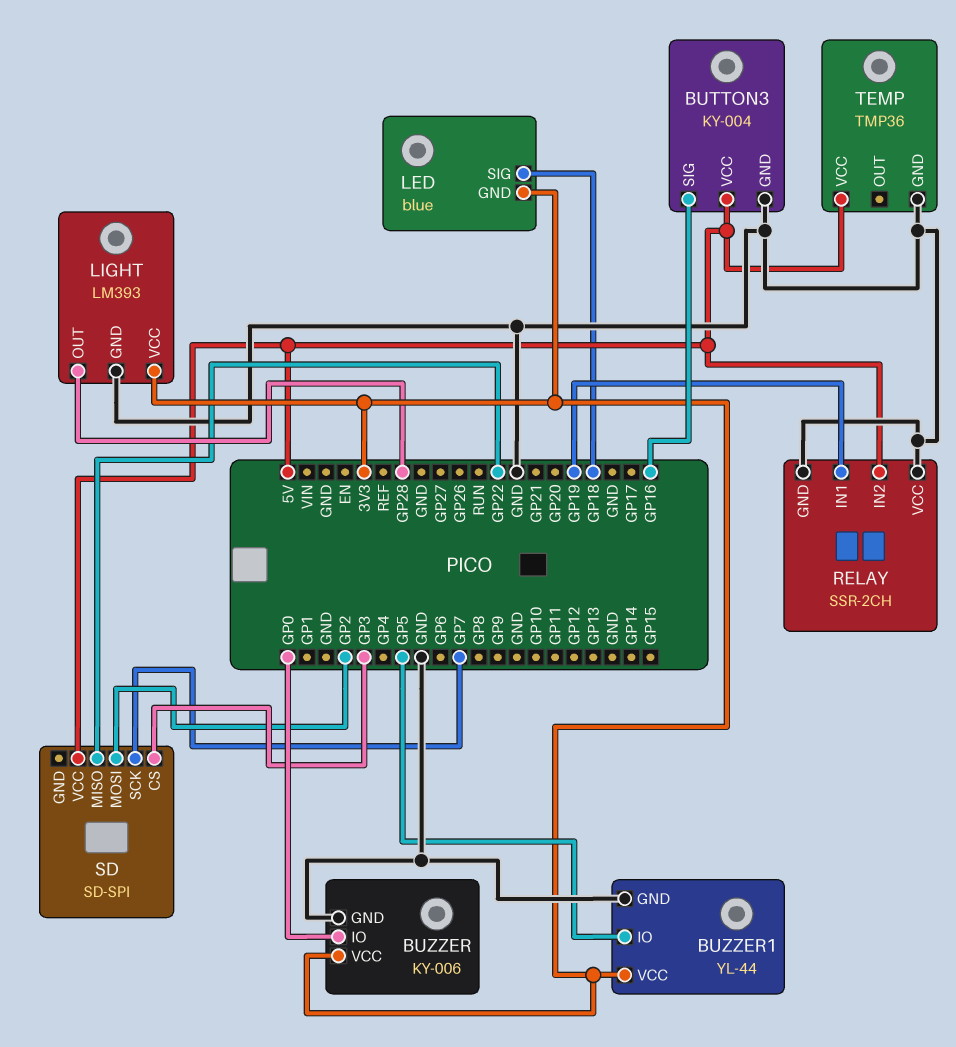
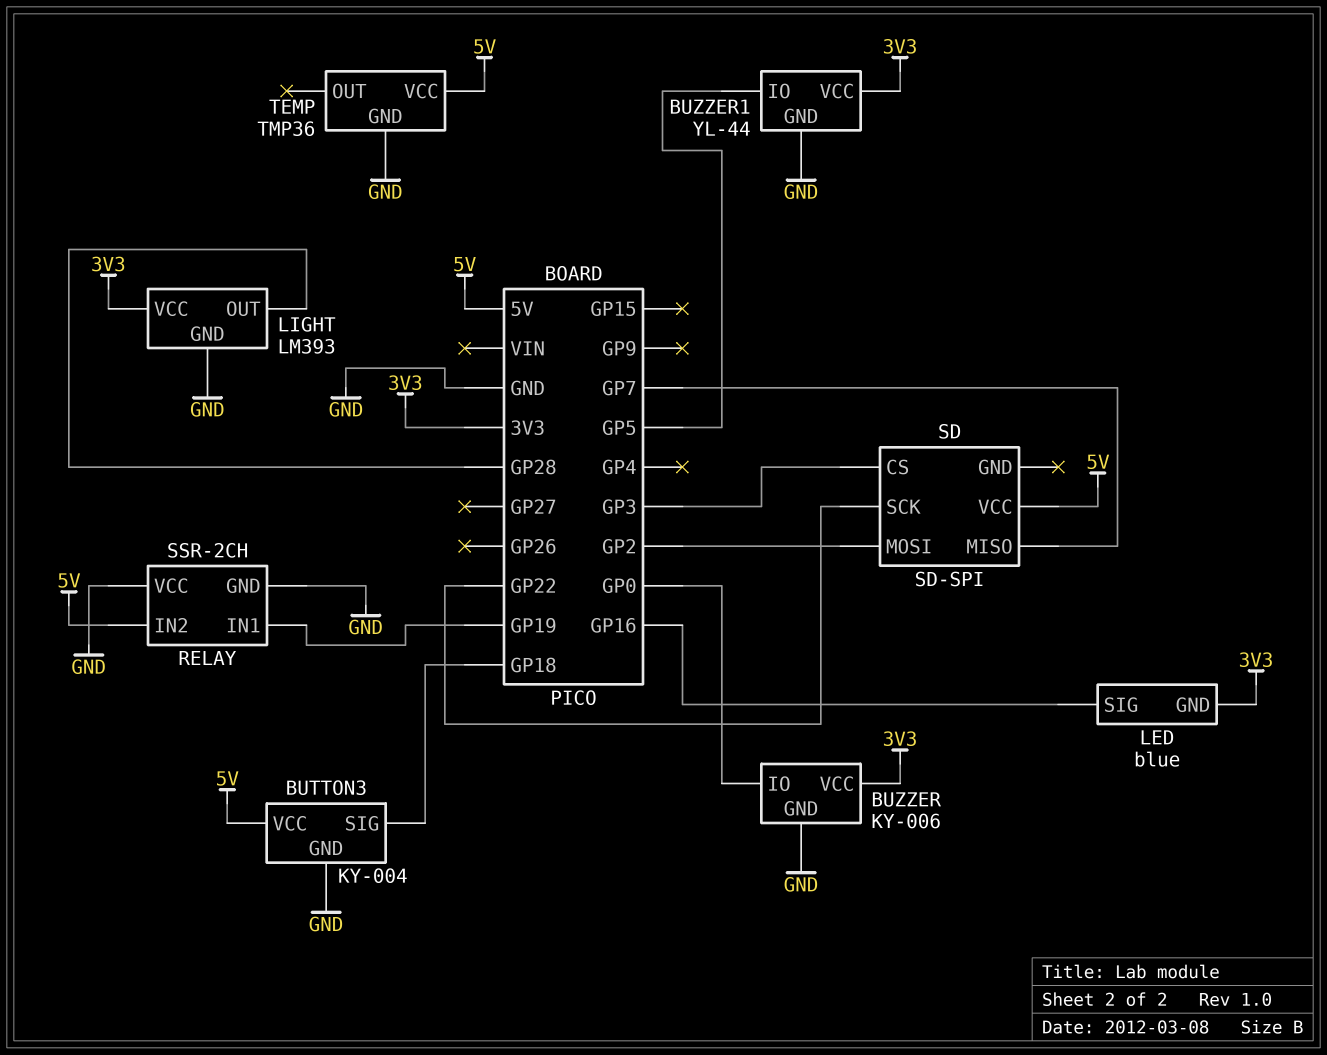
BUTTON3 pin SIG: GP16 -> GP18
LED pin SIG: GP18 -> GP16
SD pin MISO: GP22 -> GP7
SD pin SCK: GP7 -> GP22

